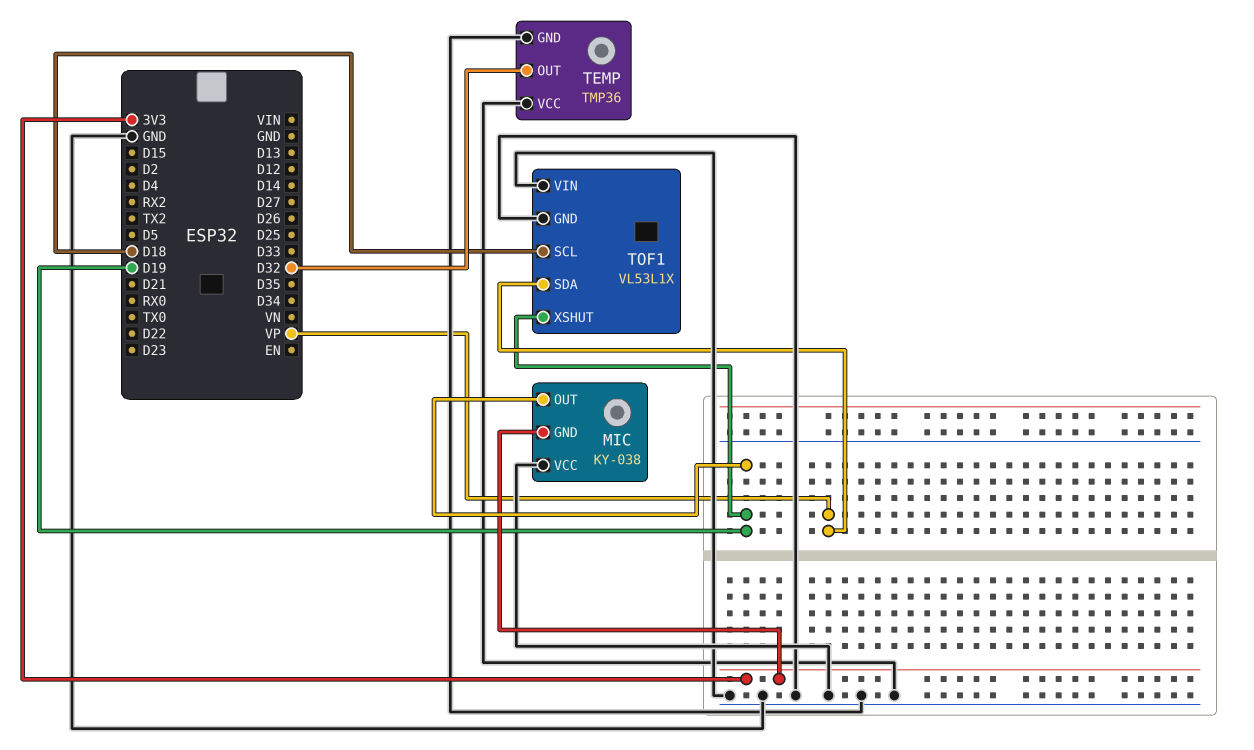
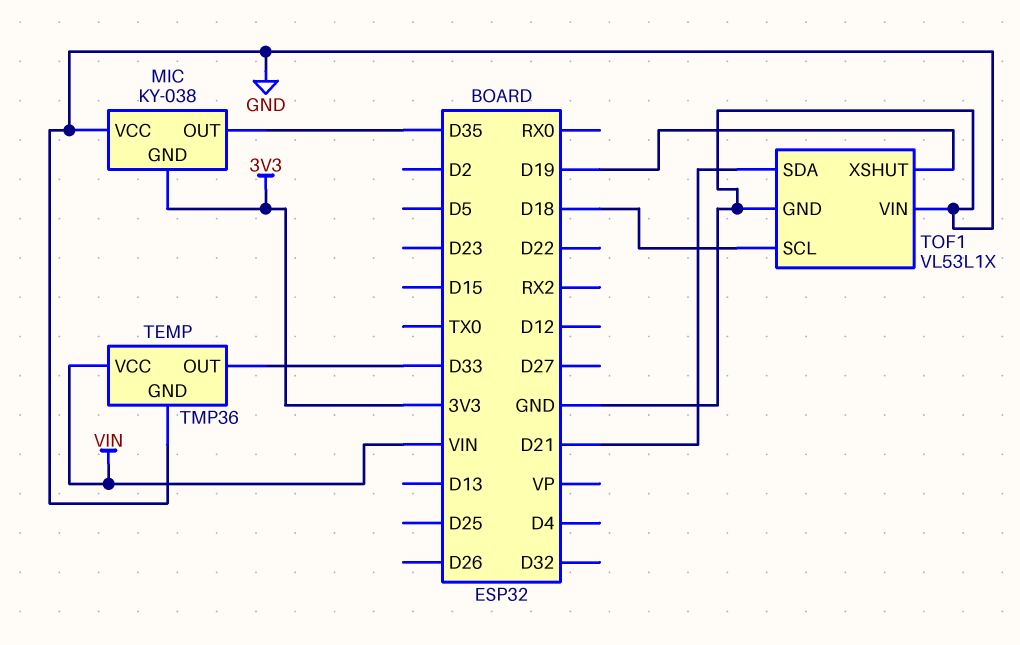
MIC pin OUT: D19 -> D35
TEMP pin OUT: D32 -> D33
TEMP pin VCC: GND -> VIN
TOF1 pin SDA: VP -> D21

